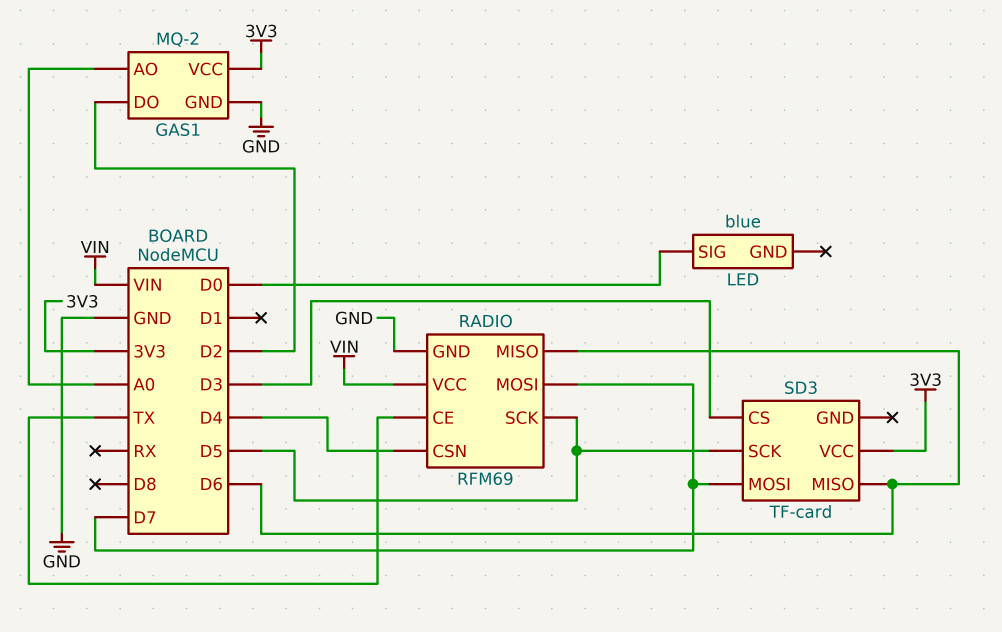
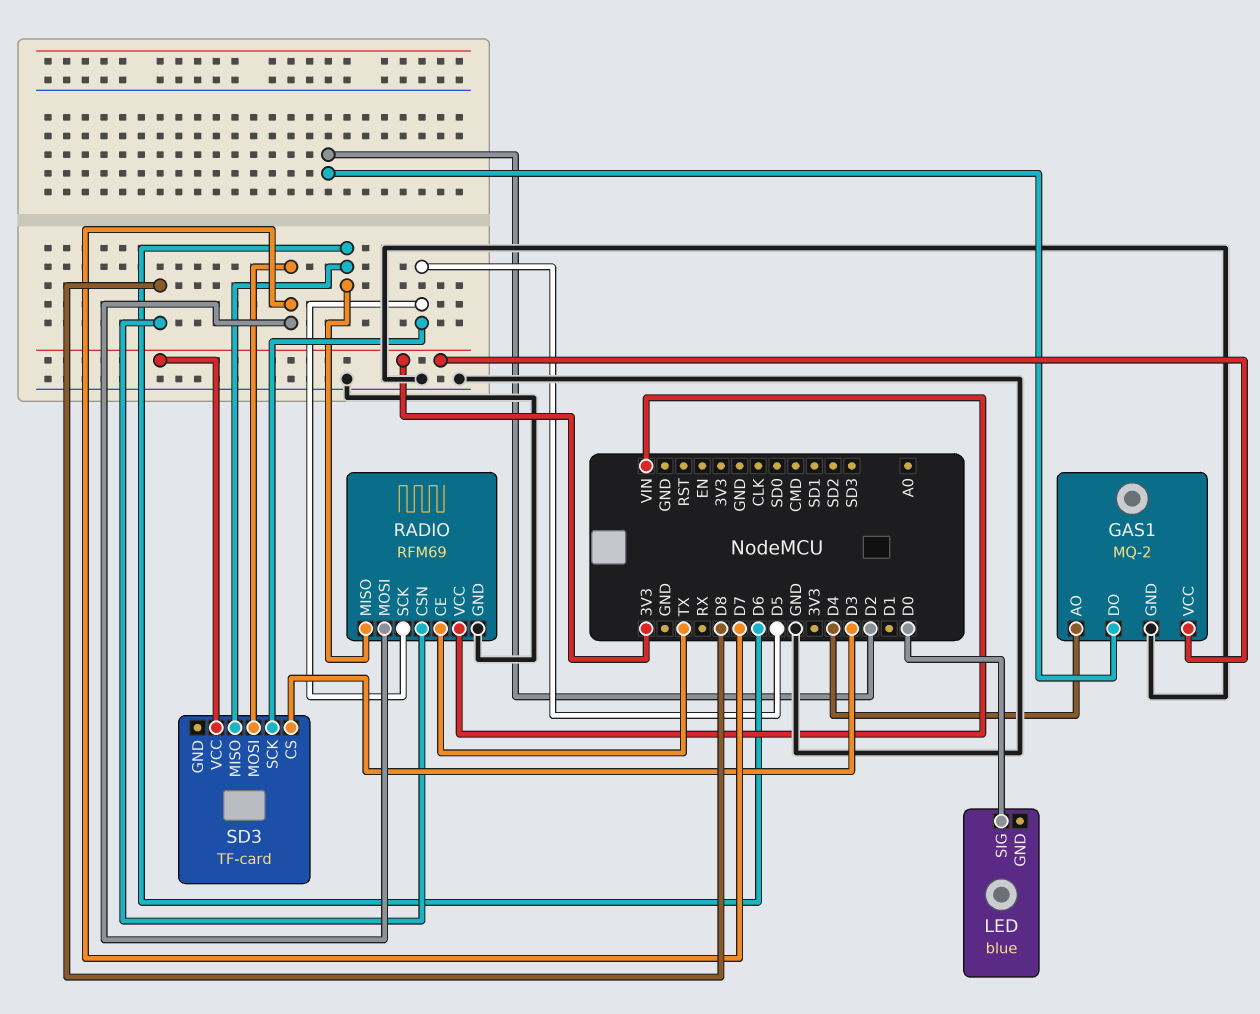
GAS1 pin AO: A0 -> D4
RADIO pin CSN: D4 -> D8

